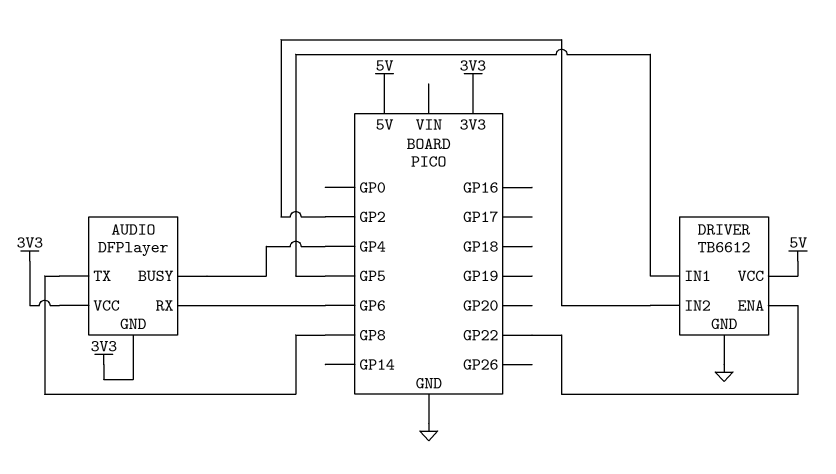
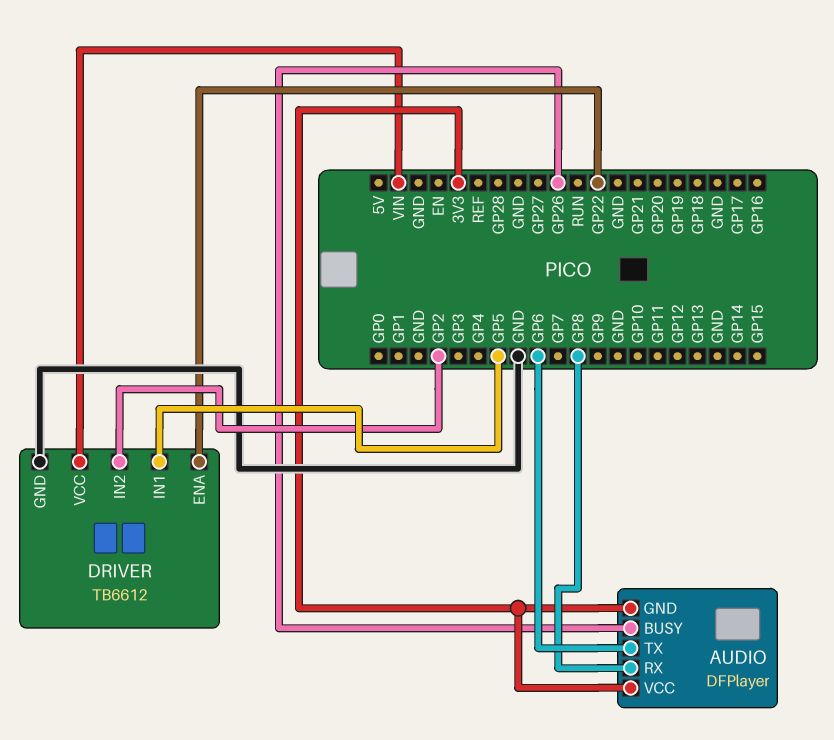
AUDIO pin BUSY: GP4 -> GP26
AUDIO pin RX: GP6 -> GP8
AUDIO pin TX: GP8 -> GP6
DRIVER pin VCC: 5V -> VIN

